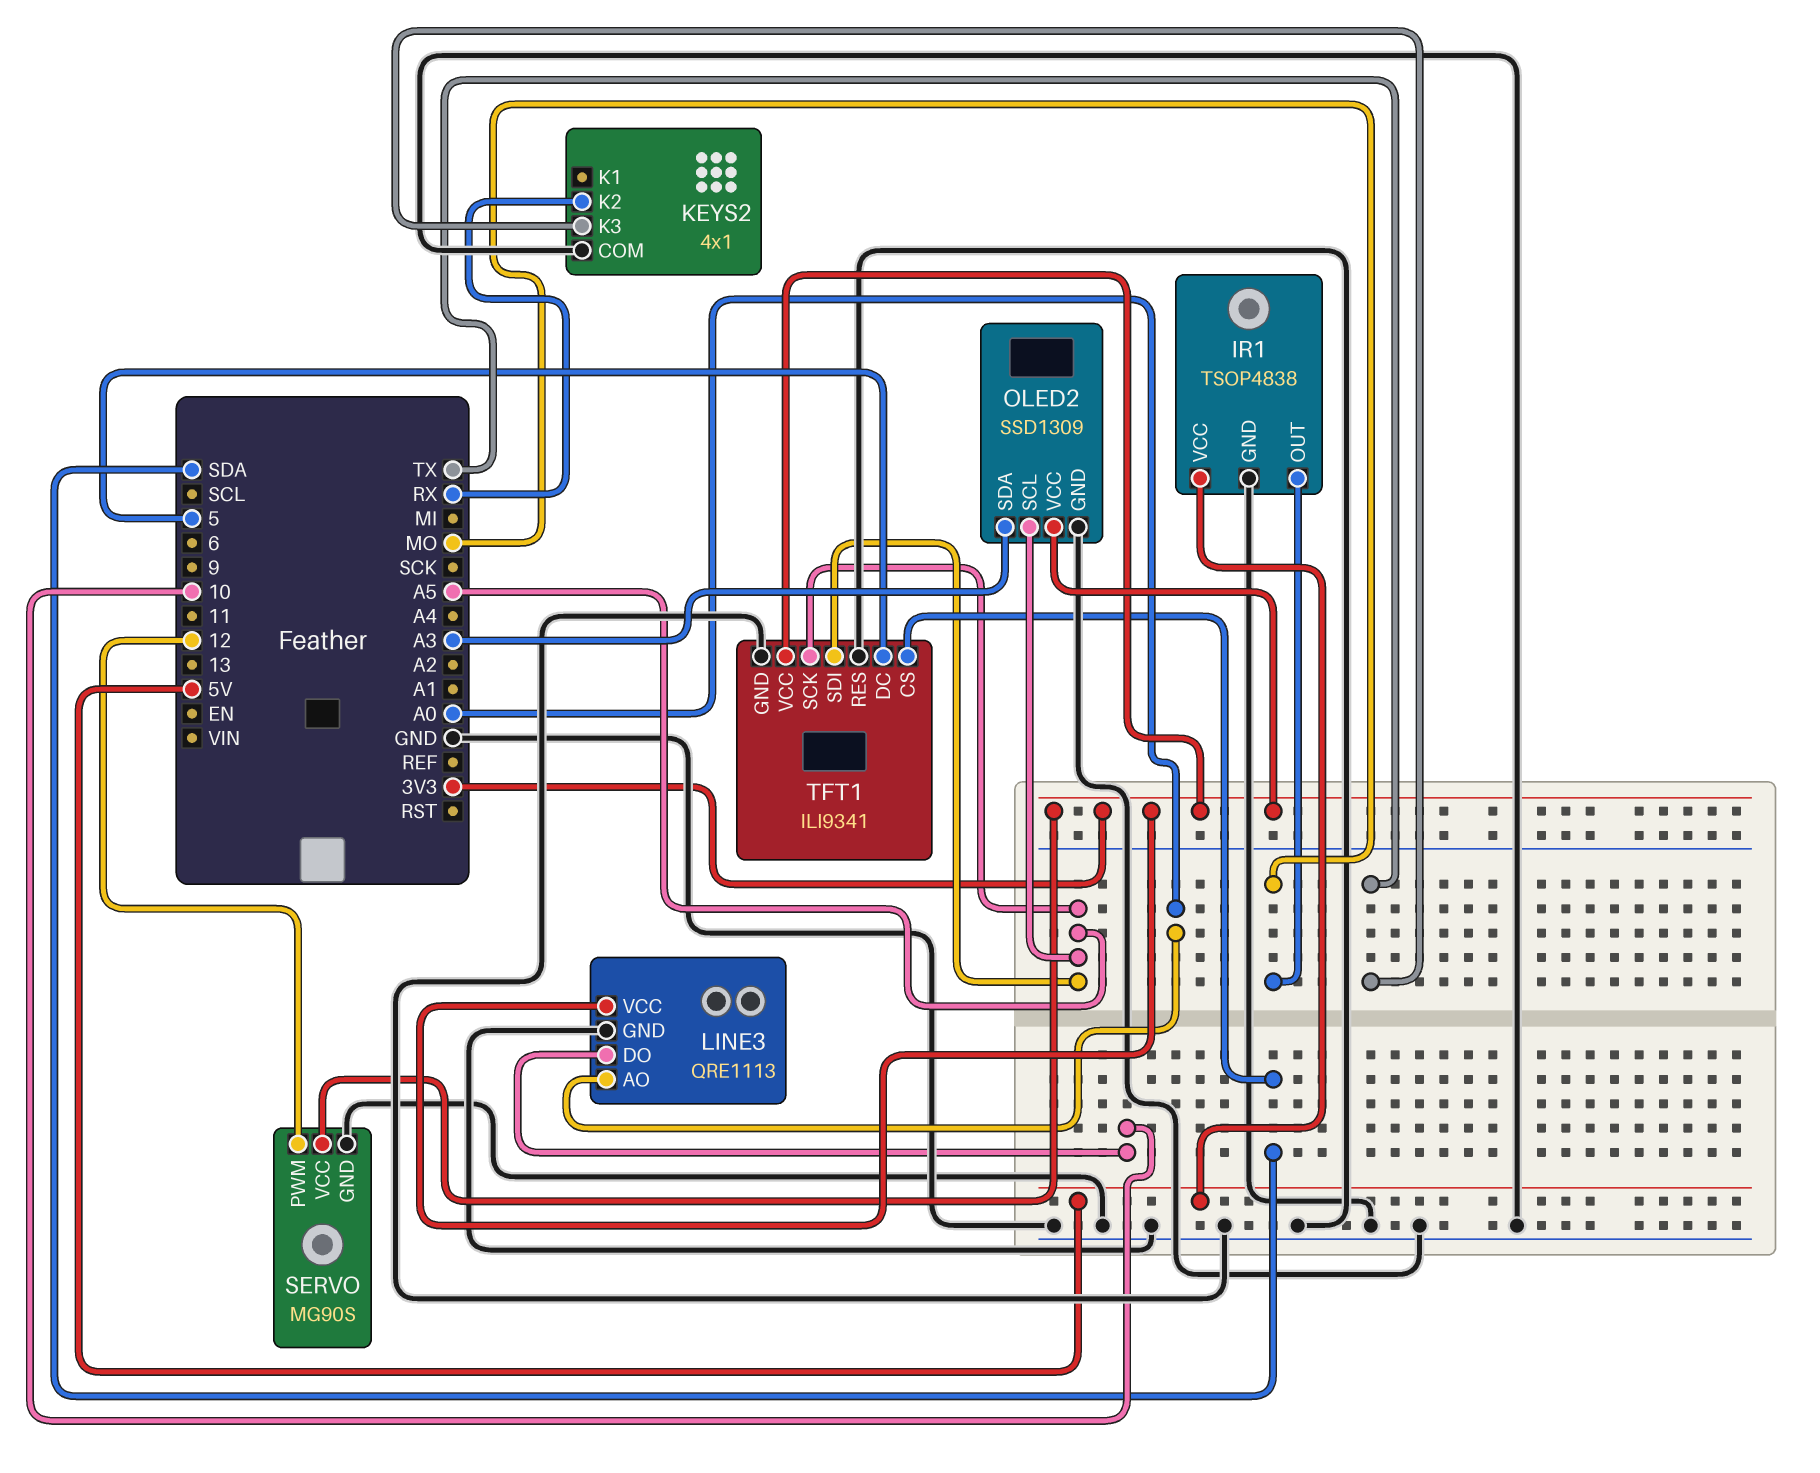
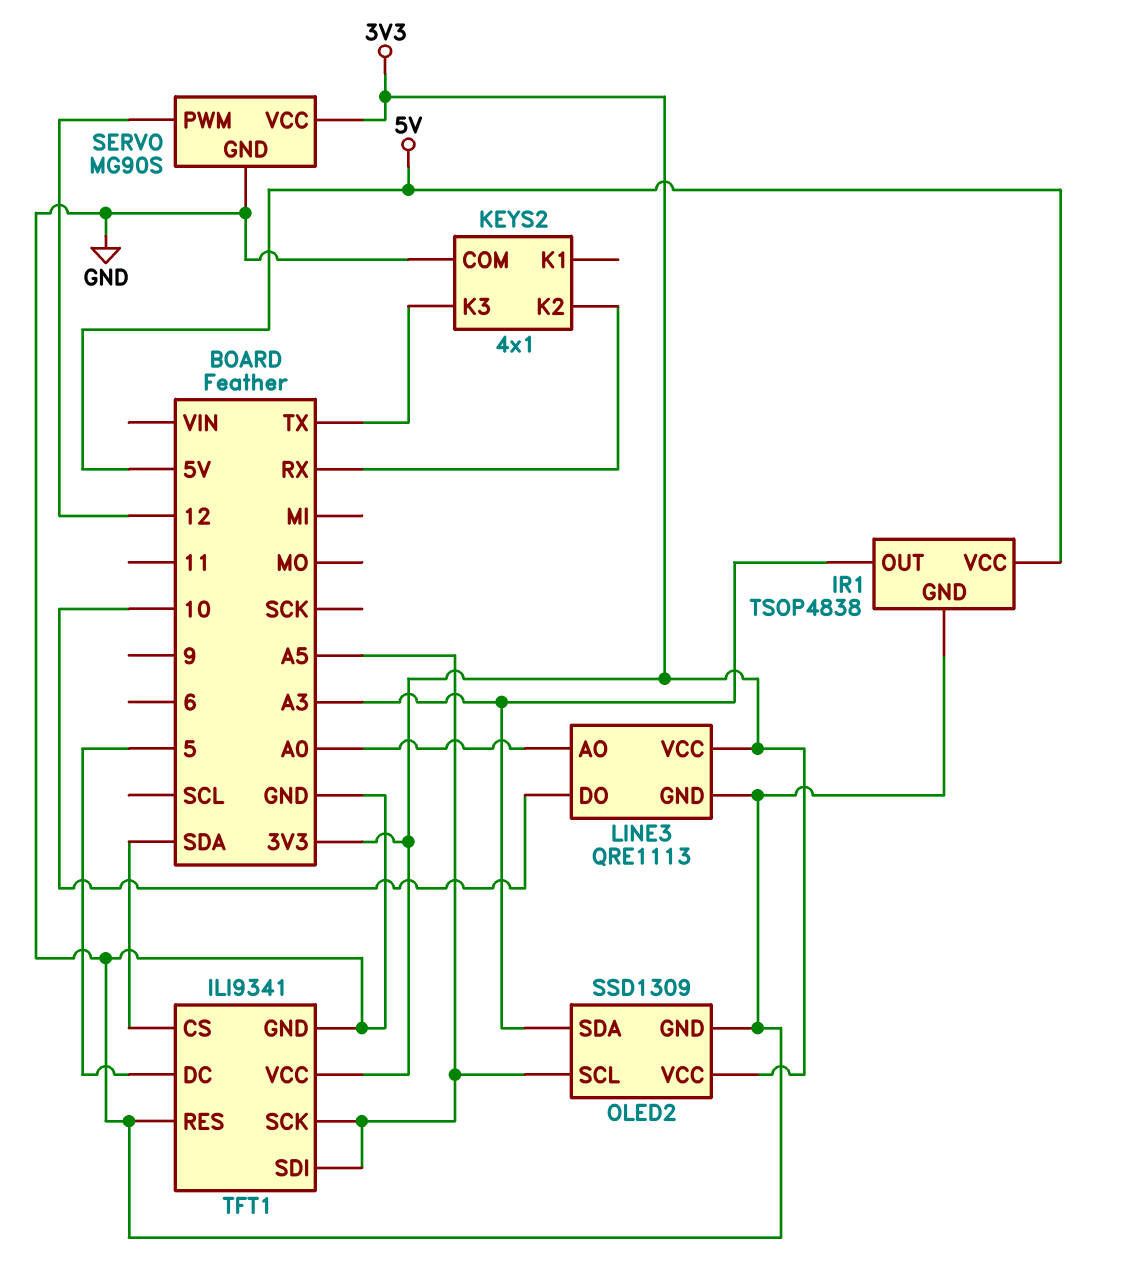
IR1 pin OUT: MO -> A3

